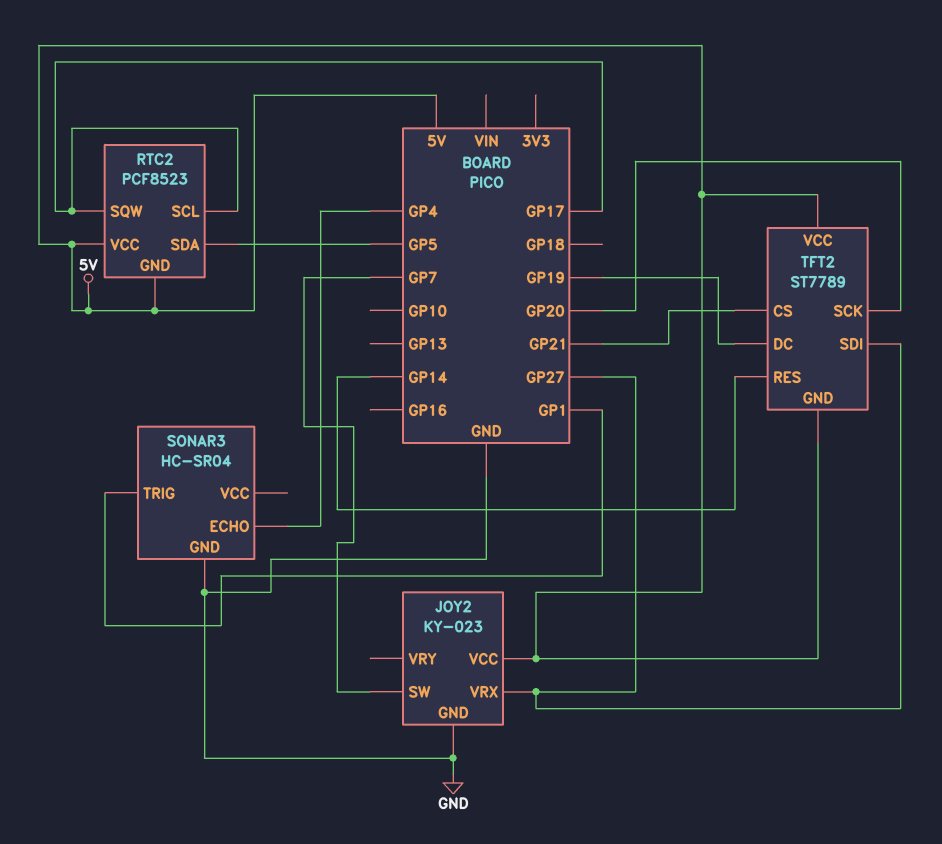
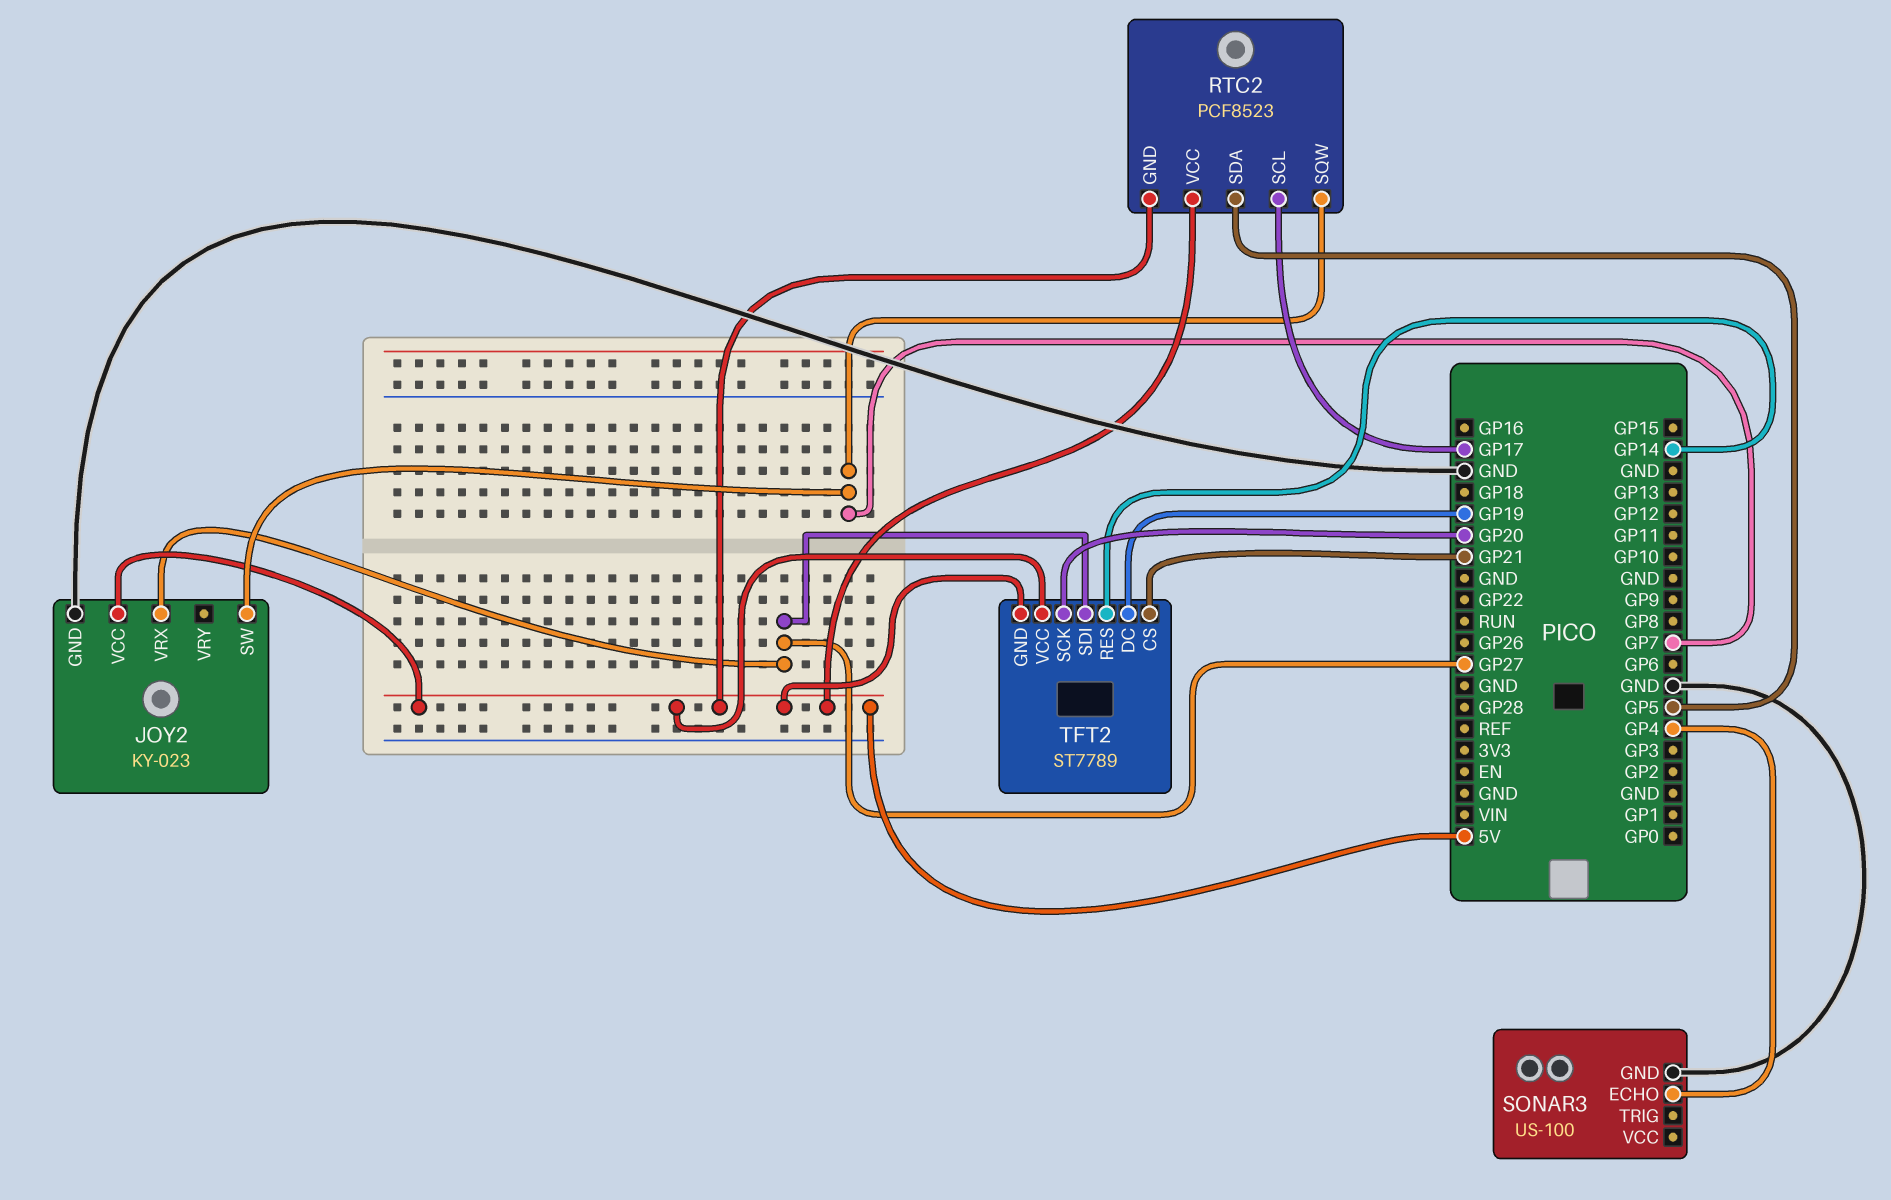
RTC2 pin SQW: GP17 -> GP7
SONAR3: HC-SR04 -> US-100
SONAR3 pin TRIG: GP1 -> none

